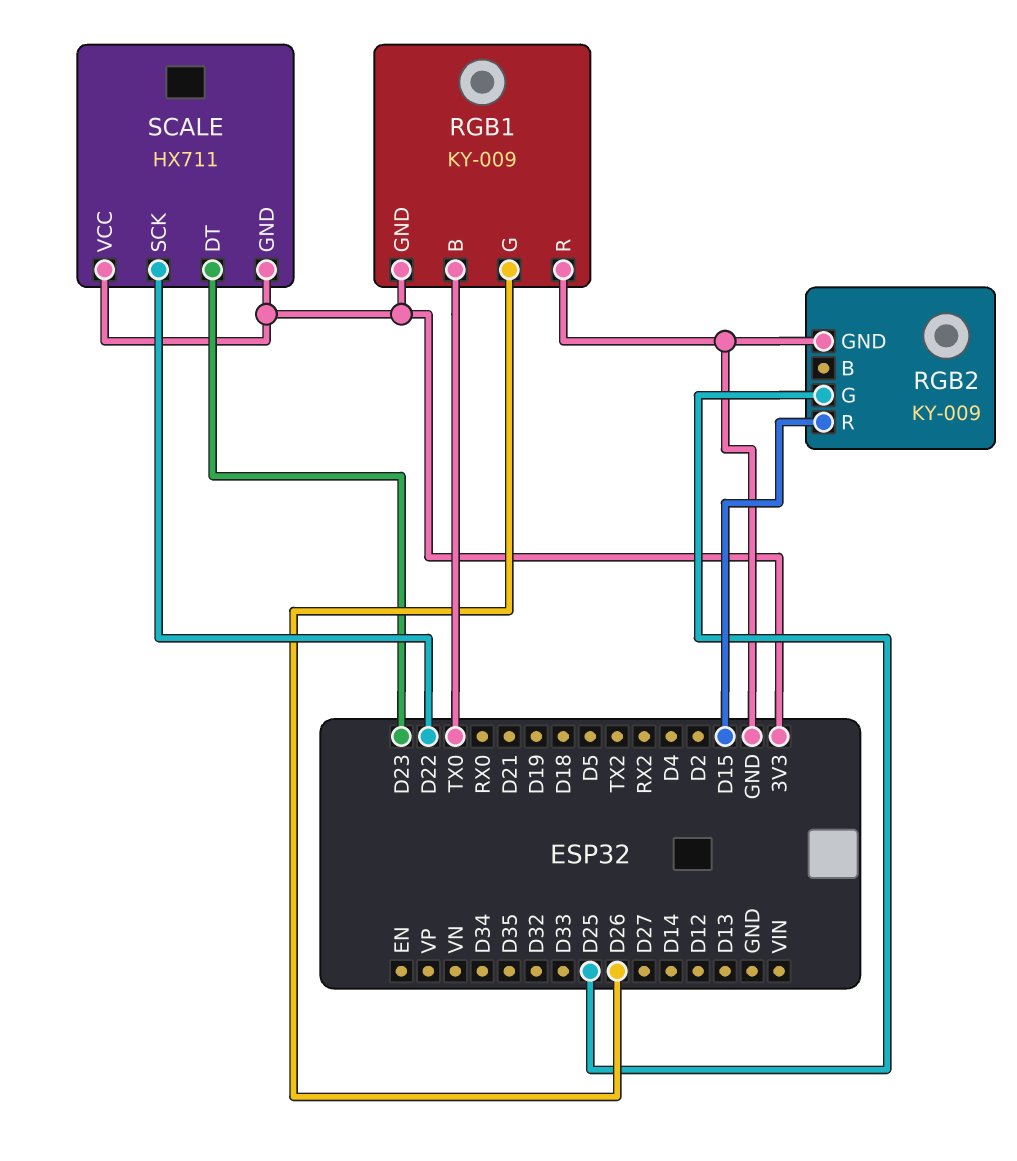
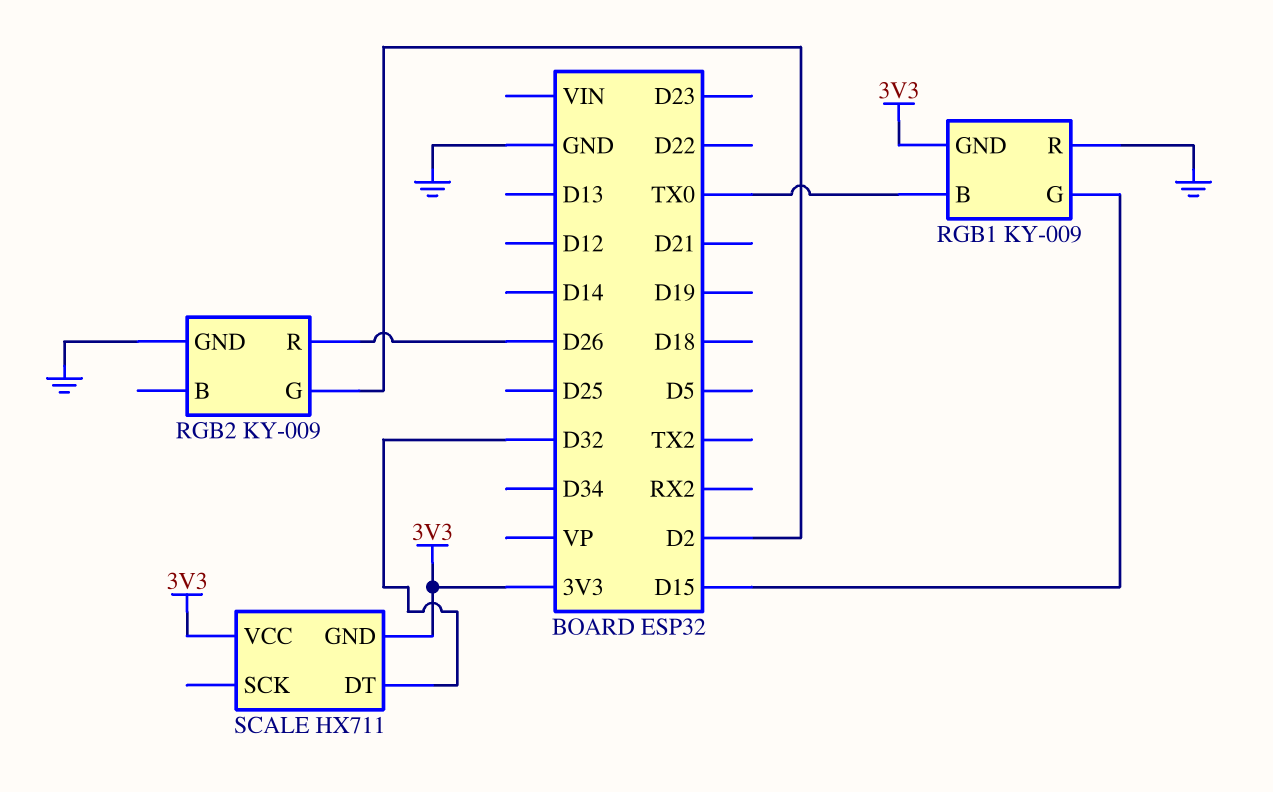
RGB1 pin G: D26 -> D15
RGB2 pin G: D25 -> D2
RGB2 pin R: D15 -> D26
SCALE pin DT: D23 -> D32
SCALE pin SCK: D22 -> none

